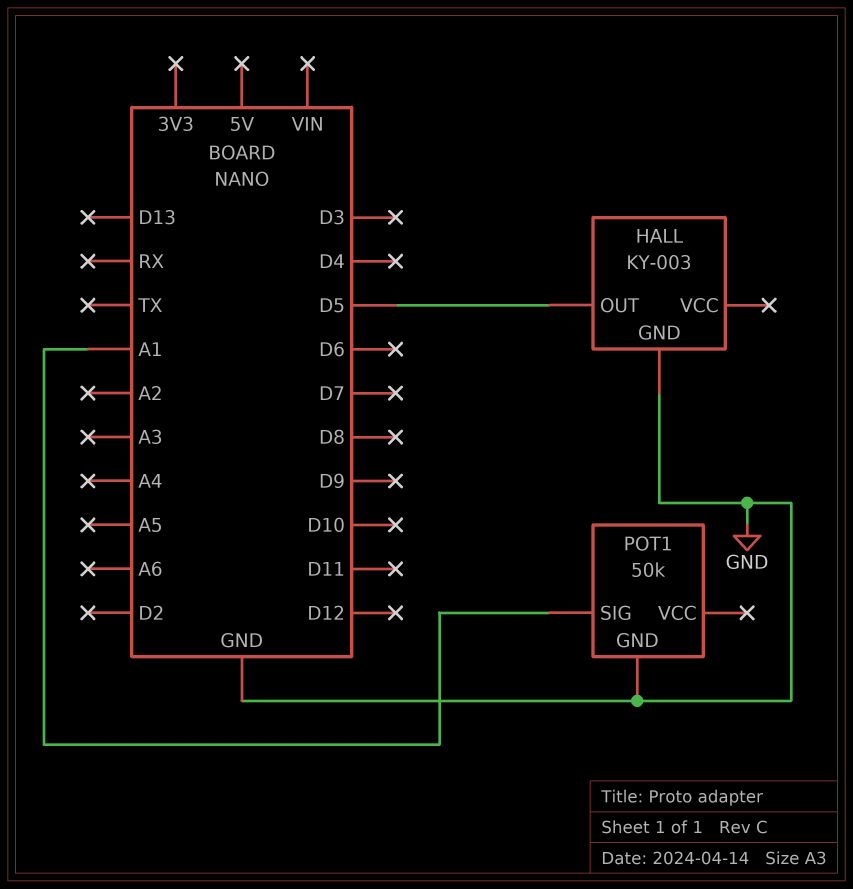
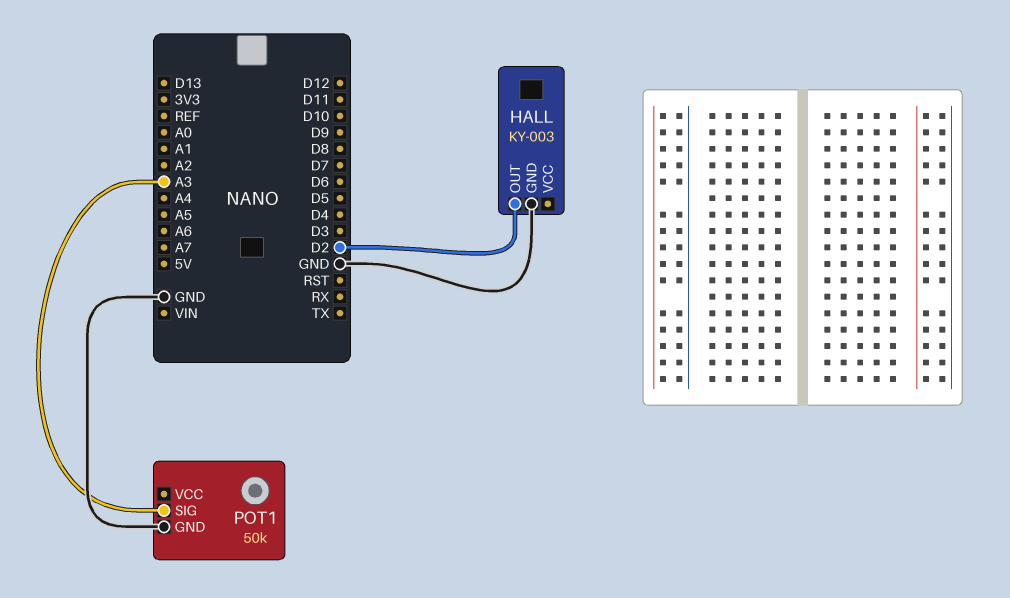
HALL pin OUT: D5 -> D2
POT1 pin SIG: A1 -> A3

